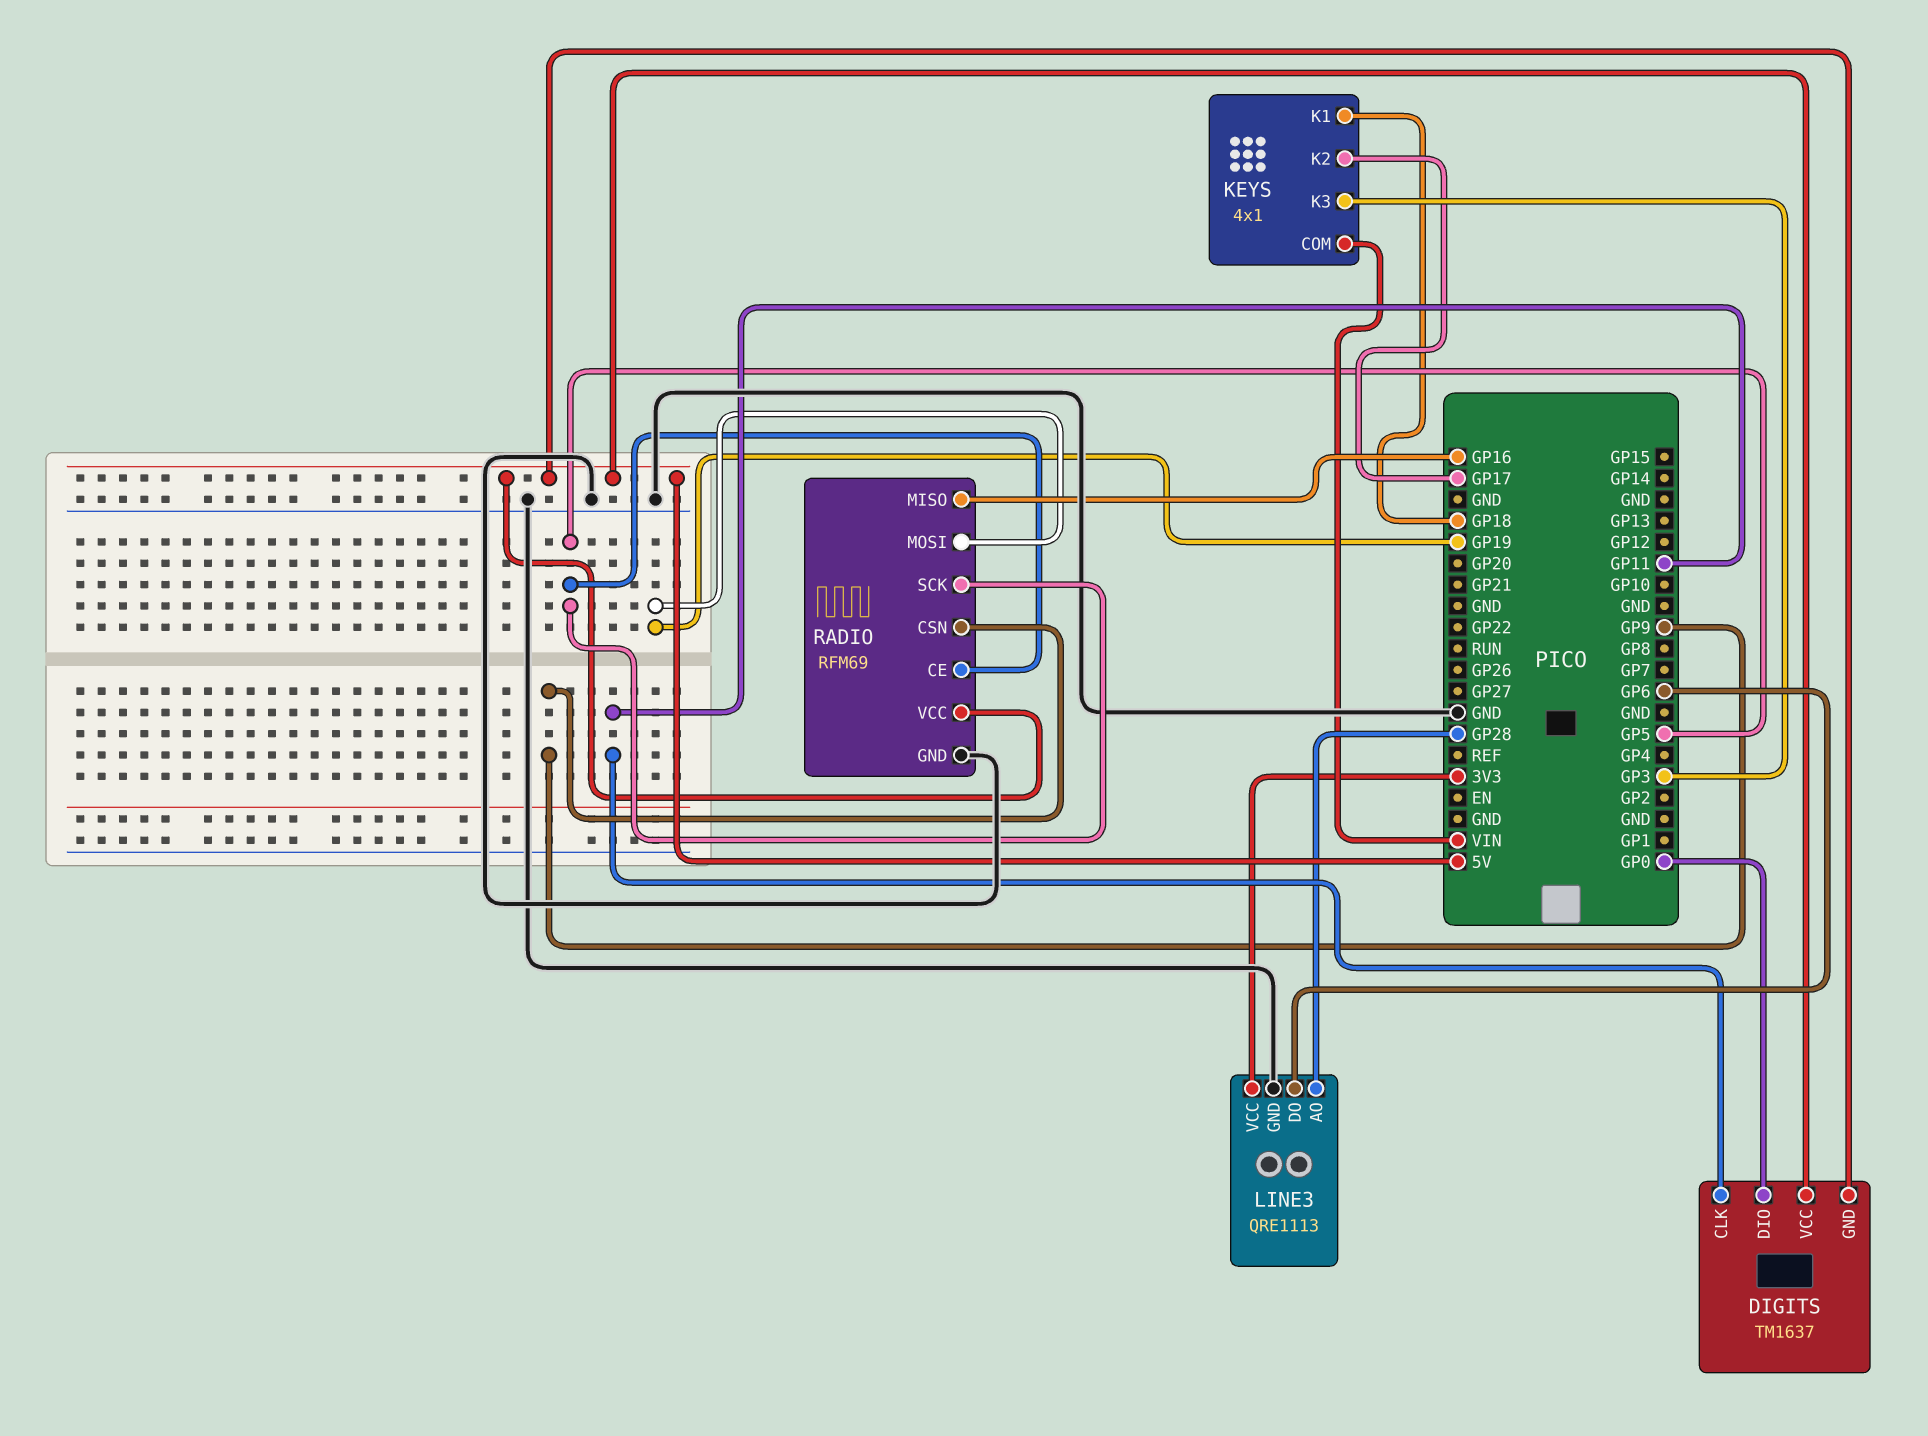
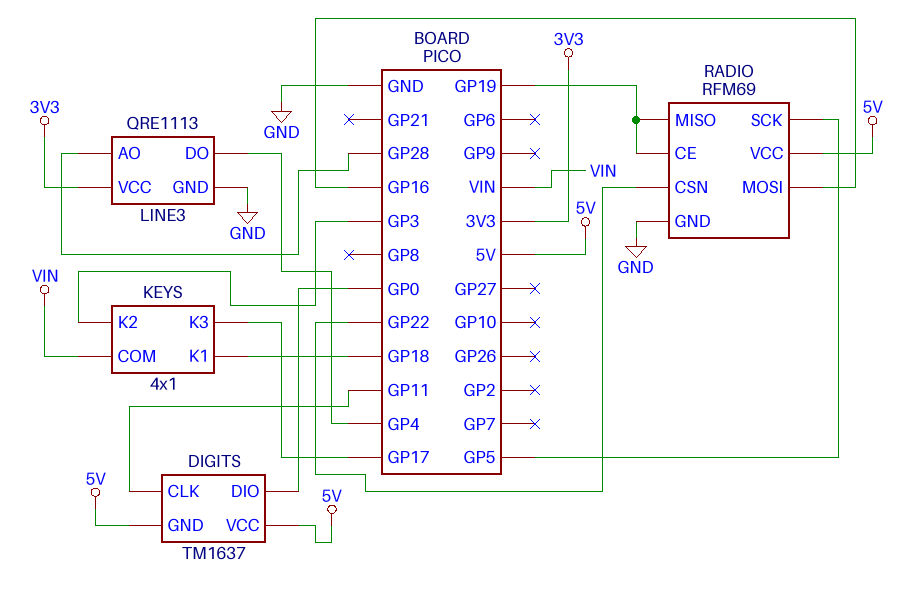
KEYS pin K2: GP17 -> GP3
KEYS pin K3: GP3 -> GP17
LINE3 pin DO: GP6 -> GP4
RADIO pin CE: GP5 -> GP19
RADIO pin CSN: GP9 -> GP22
RADIO pin MISO: GP16 -> GP19
RADIO pin MOSI: GP19 -> GP16

